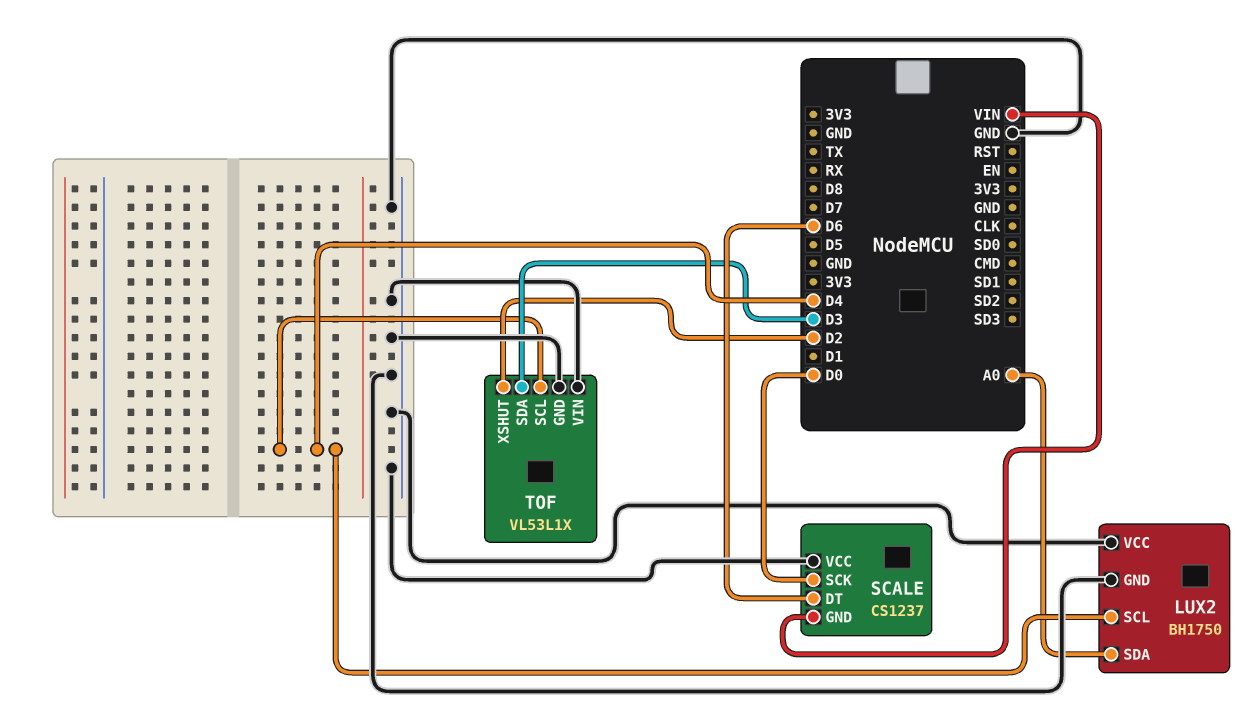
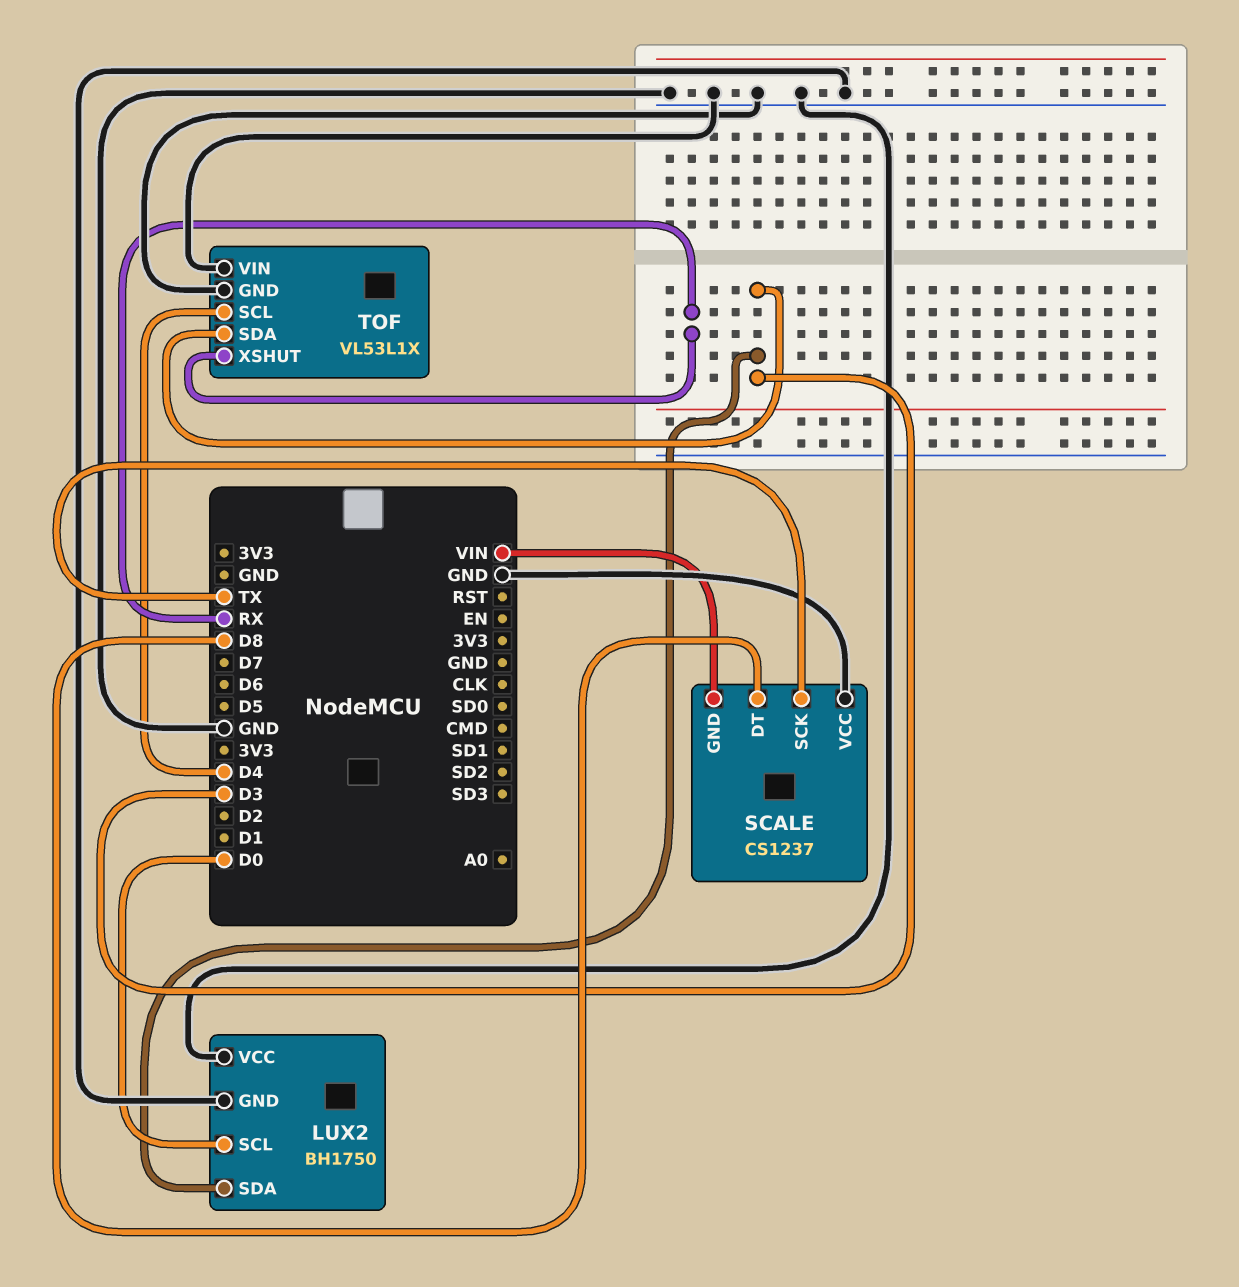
LUX2 pin SCL: D4 -> D0
LUX2 pin SDA: A0 -> D3
SCALE pin DT: D6 -> D8
SCALE pin SCK: D0 -> TX
TOF pin XSHUT: D2 -> RX

